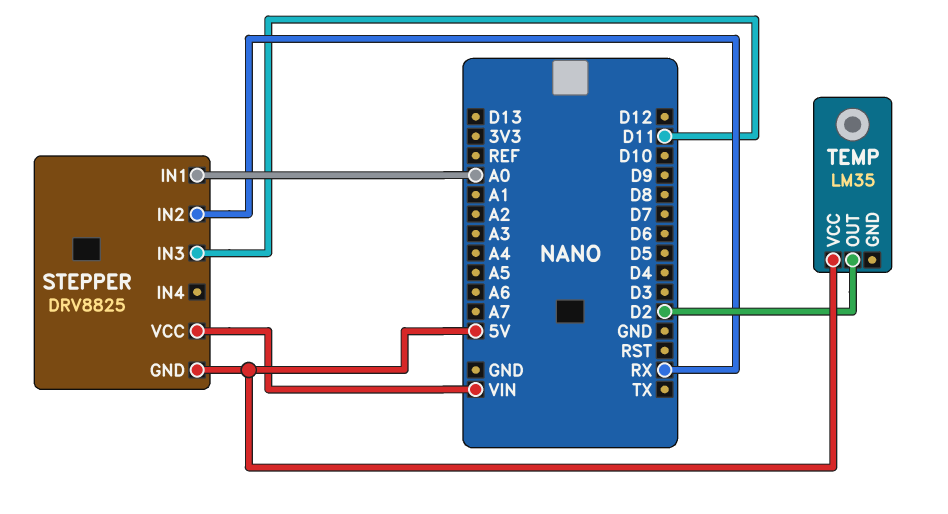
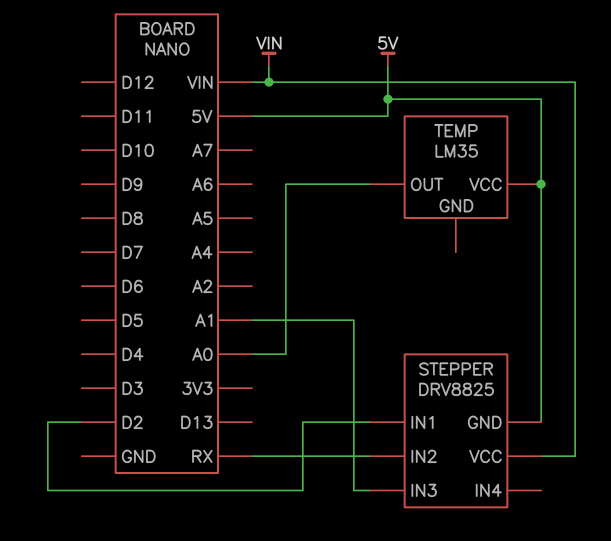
STEPPER pin IN1: A0 -> D2
STEPPER pin IN3: D11 -> A1
TEMP pin OUT: D2 -> A0

